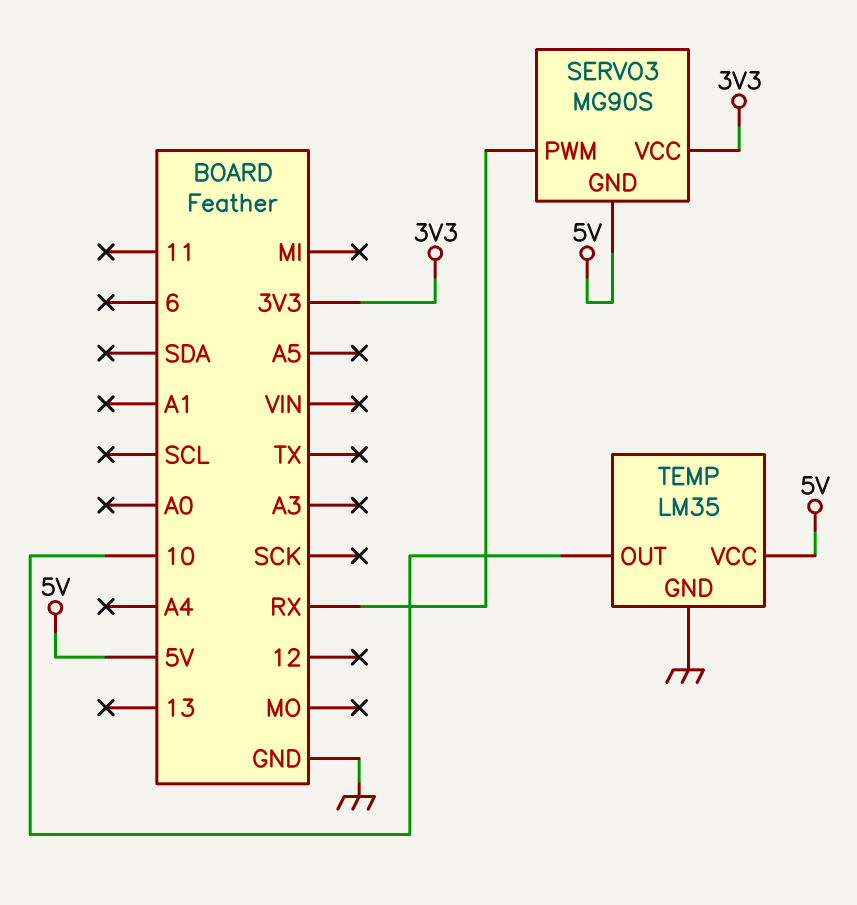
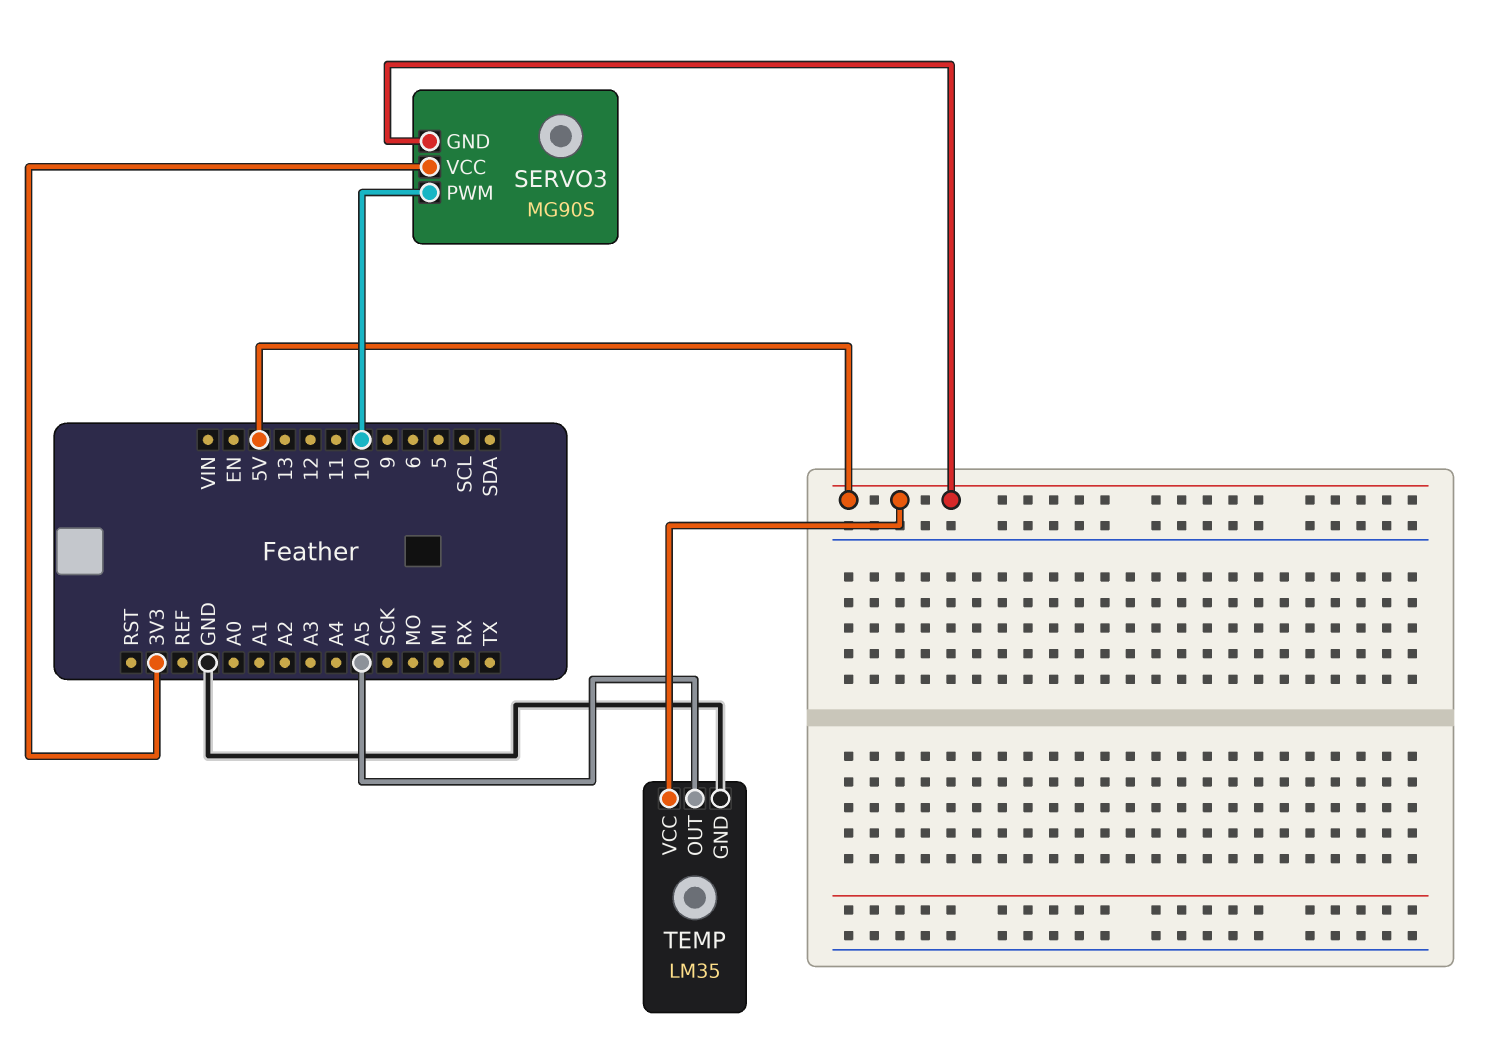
SERVO3 pin PWM: RX -> 10
TEMP pin OUT: 10 -> A5

